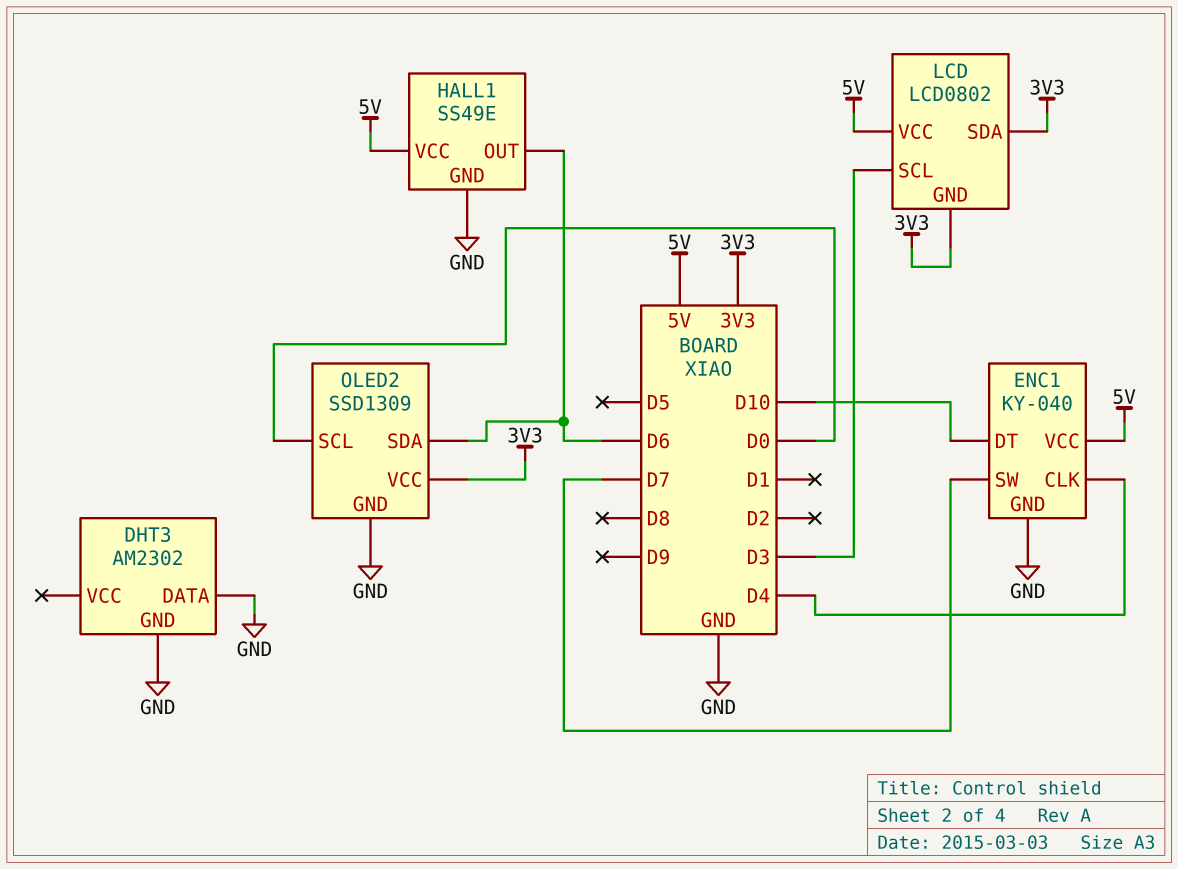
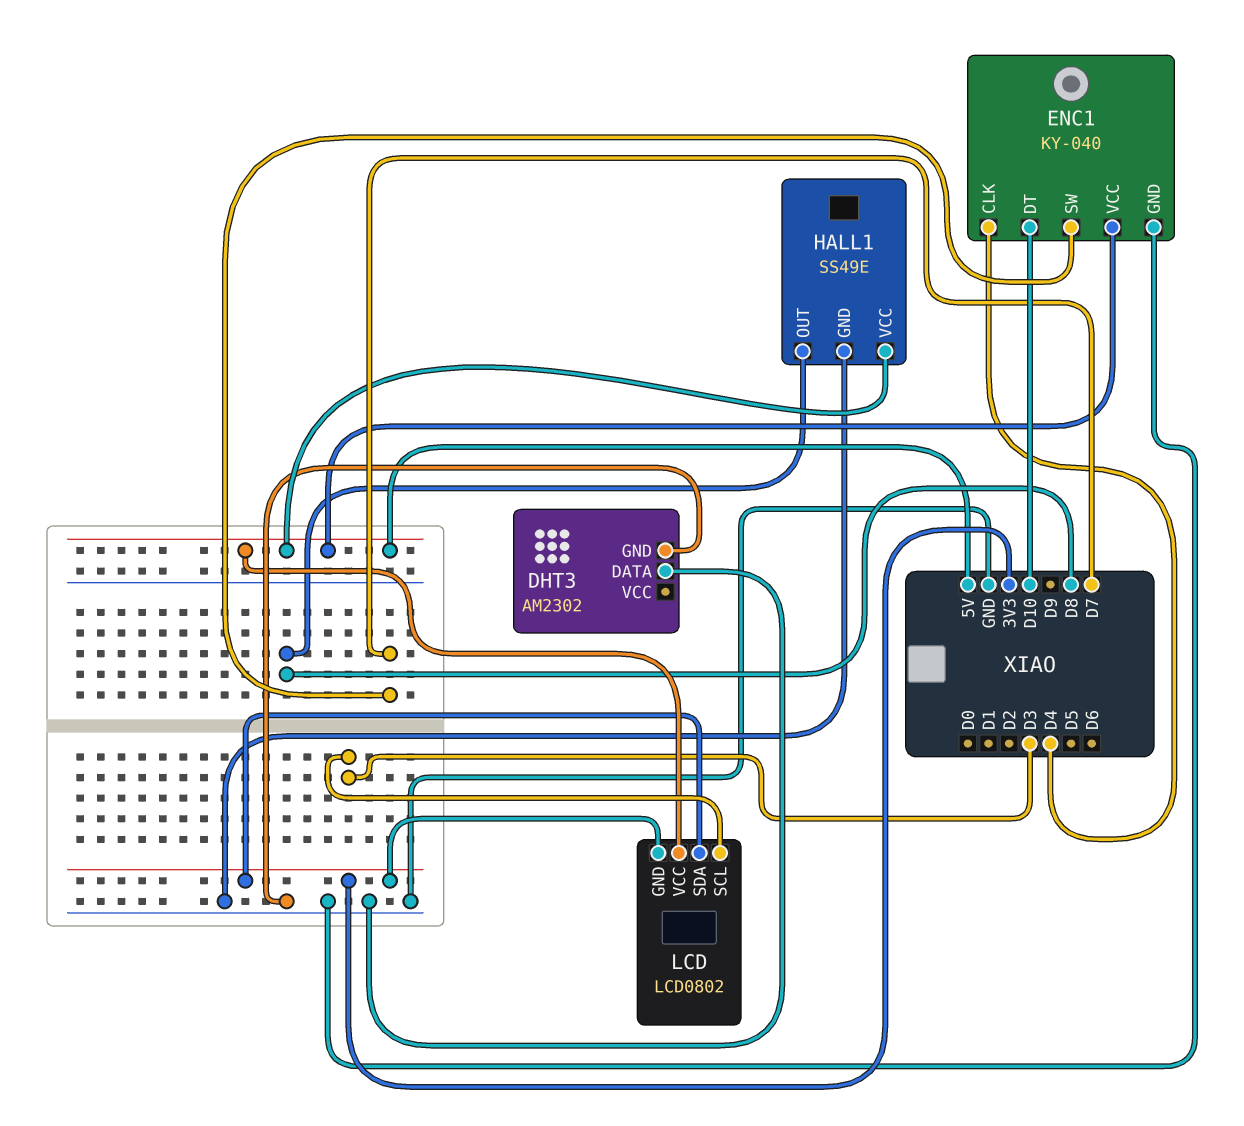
HALL1 pin OUT: D6 -> D8
OLED2: SSD1309 -> none
OLED2 pin GND: GND -> none
OLED2 pin SCL: D0 -> none
OLED2 pin SDA: D6 -> none
OLED2 pin VCC: 3V3 -> none

